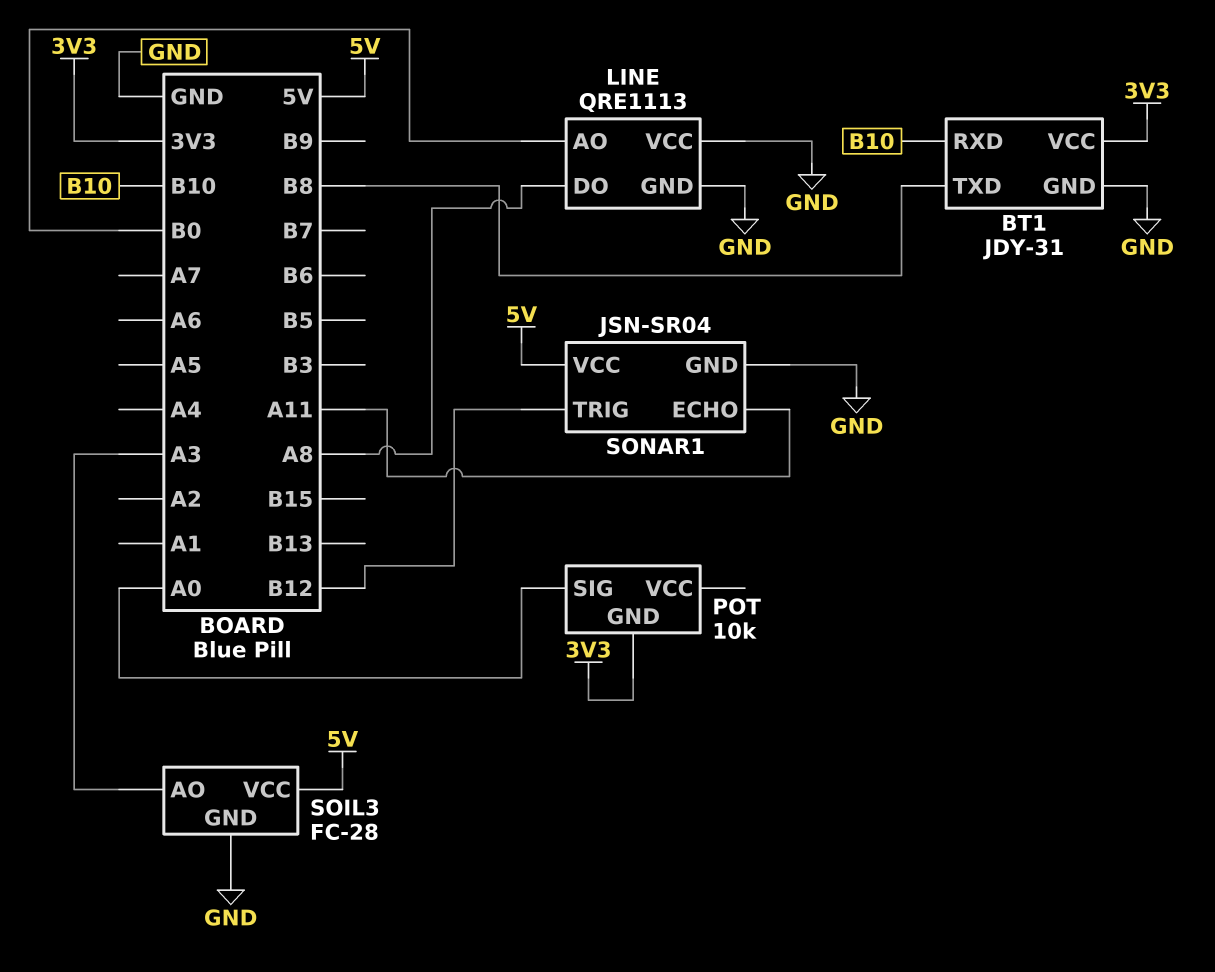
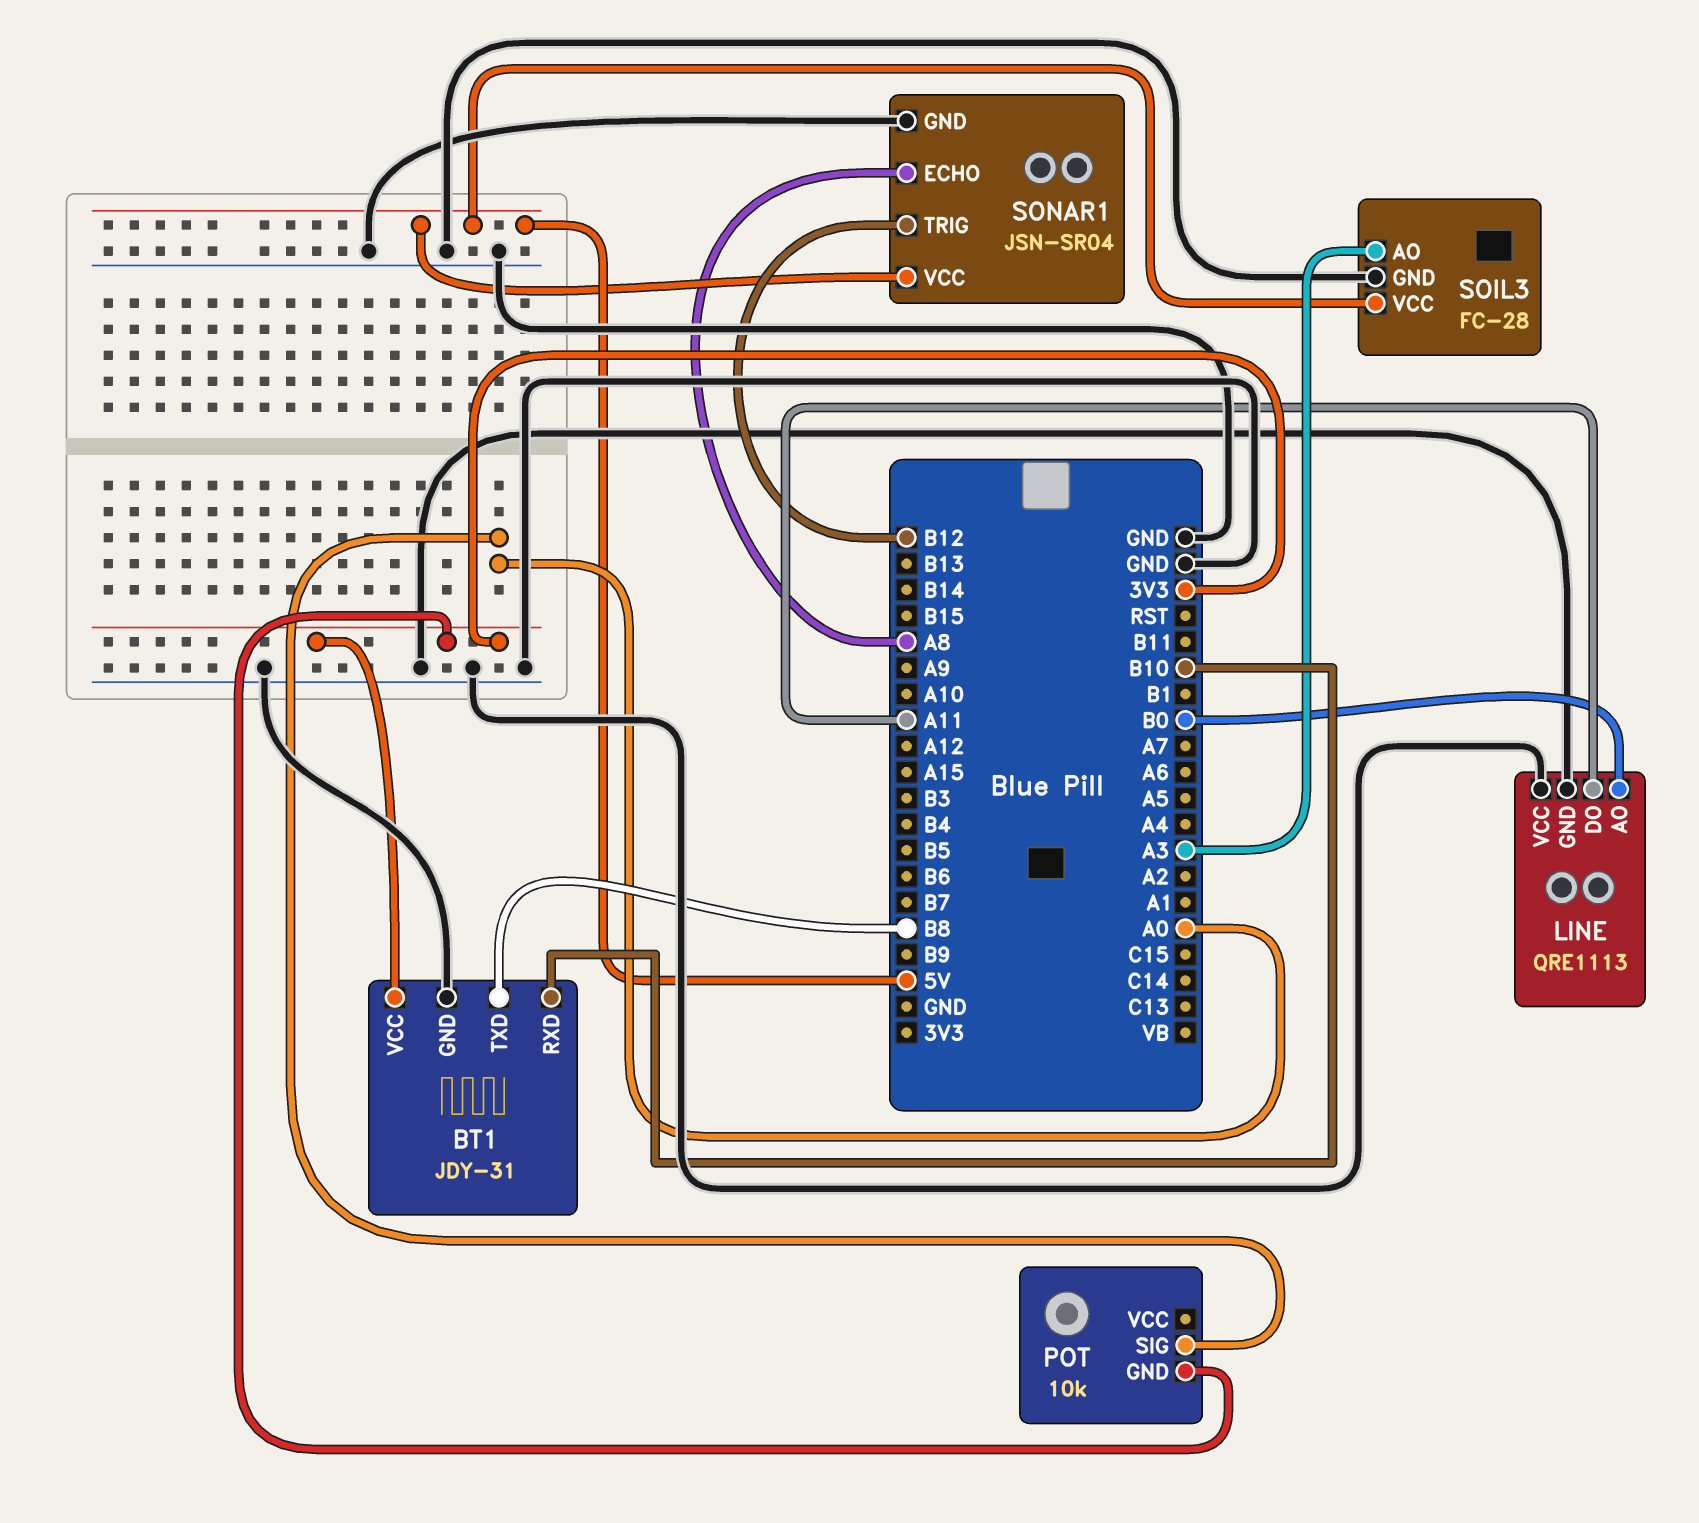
LINE pin DO: A8 -> A11
SONAR1 pin ECHO: A11 -> A8

